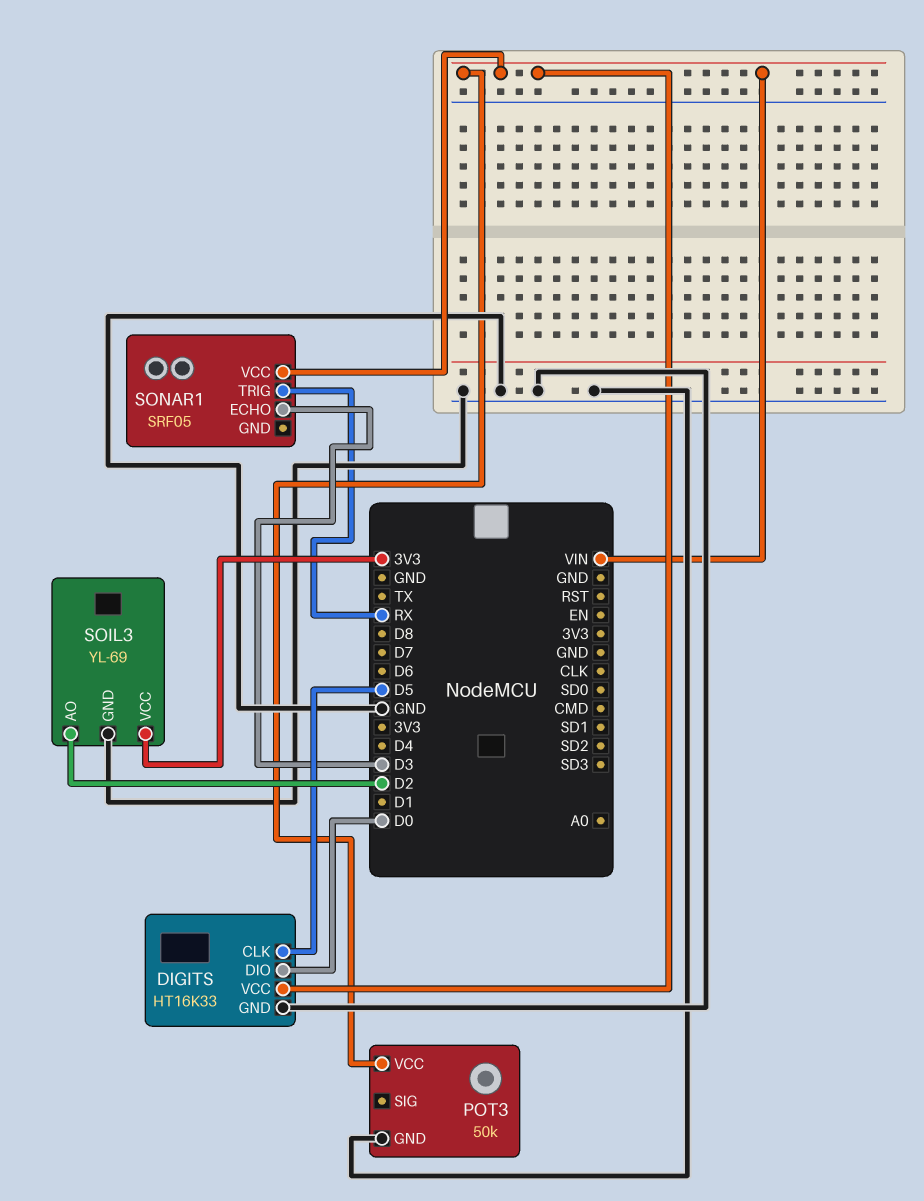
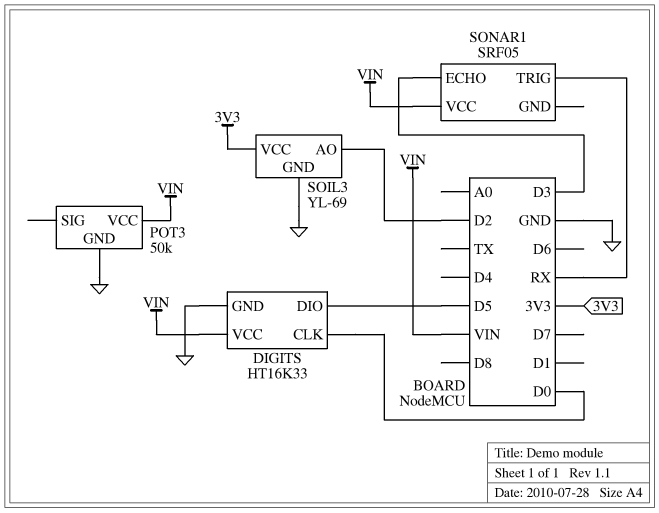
DIGITS pin CLK: D5 -> D0
DIGITS pin DIO: D0 -> D5

